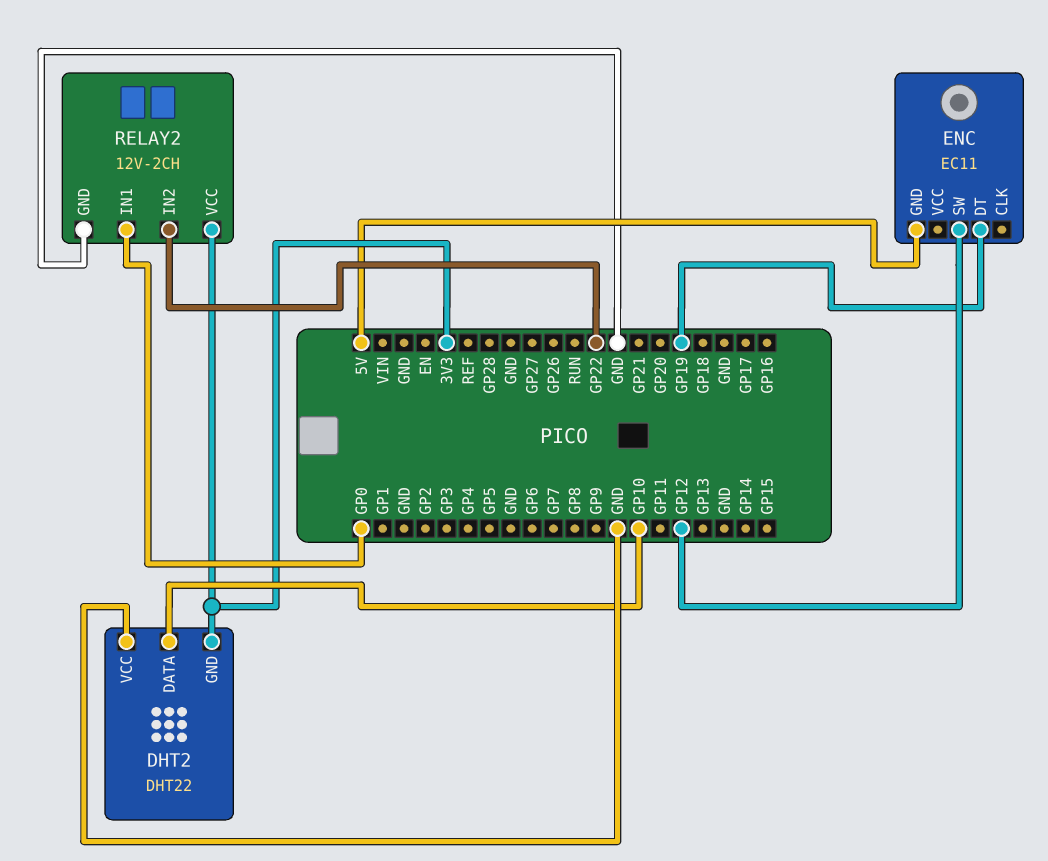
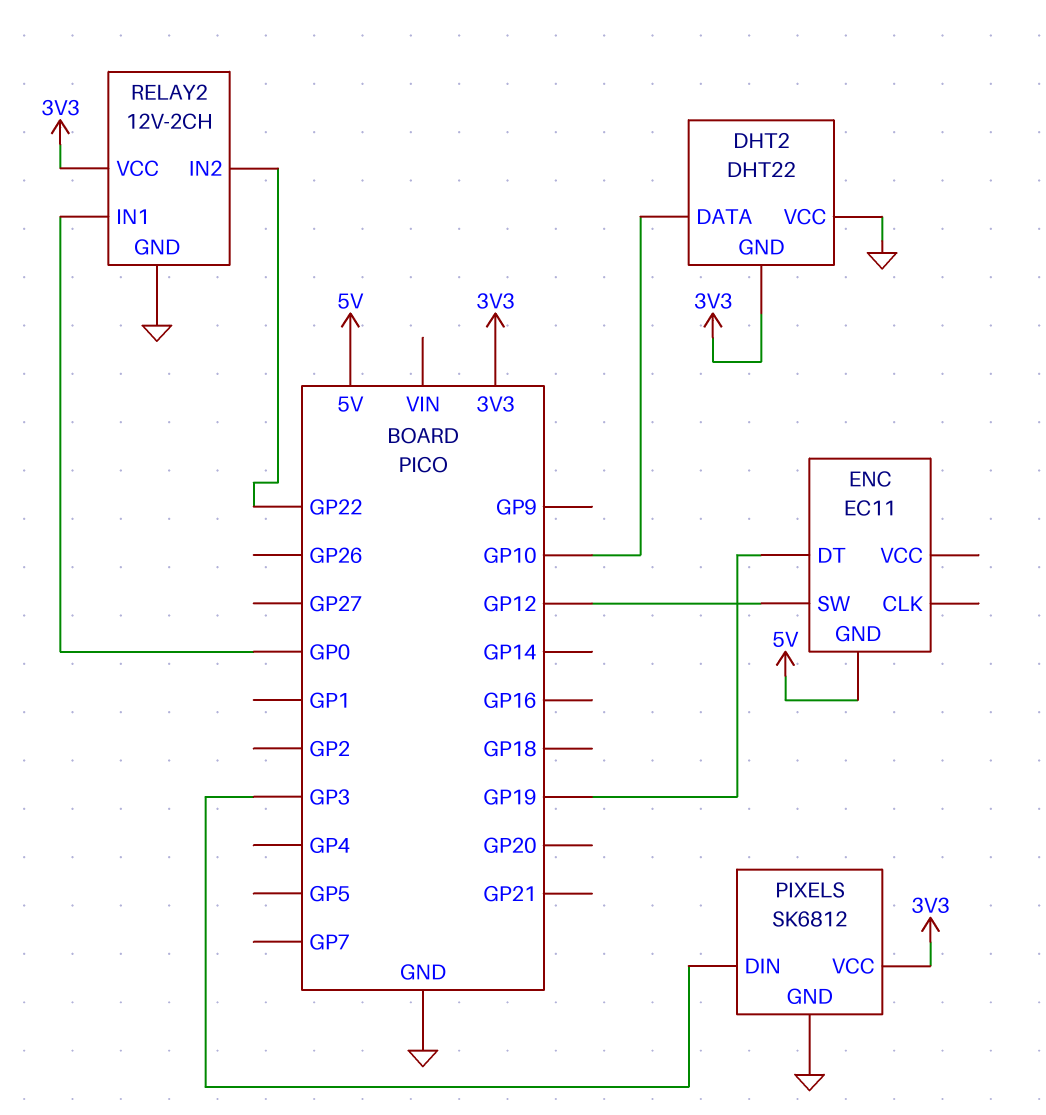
PIXELS: none -> SK6812
PIXELS pin DIN: none -> GP3
PIXELS pin GND: none -> GND
PIXELS pin VCC: none -> 3V3

